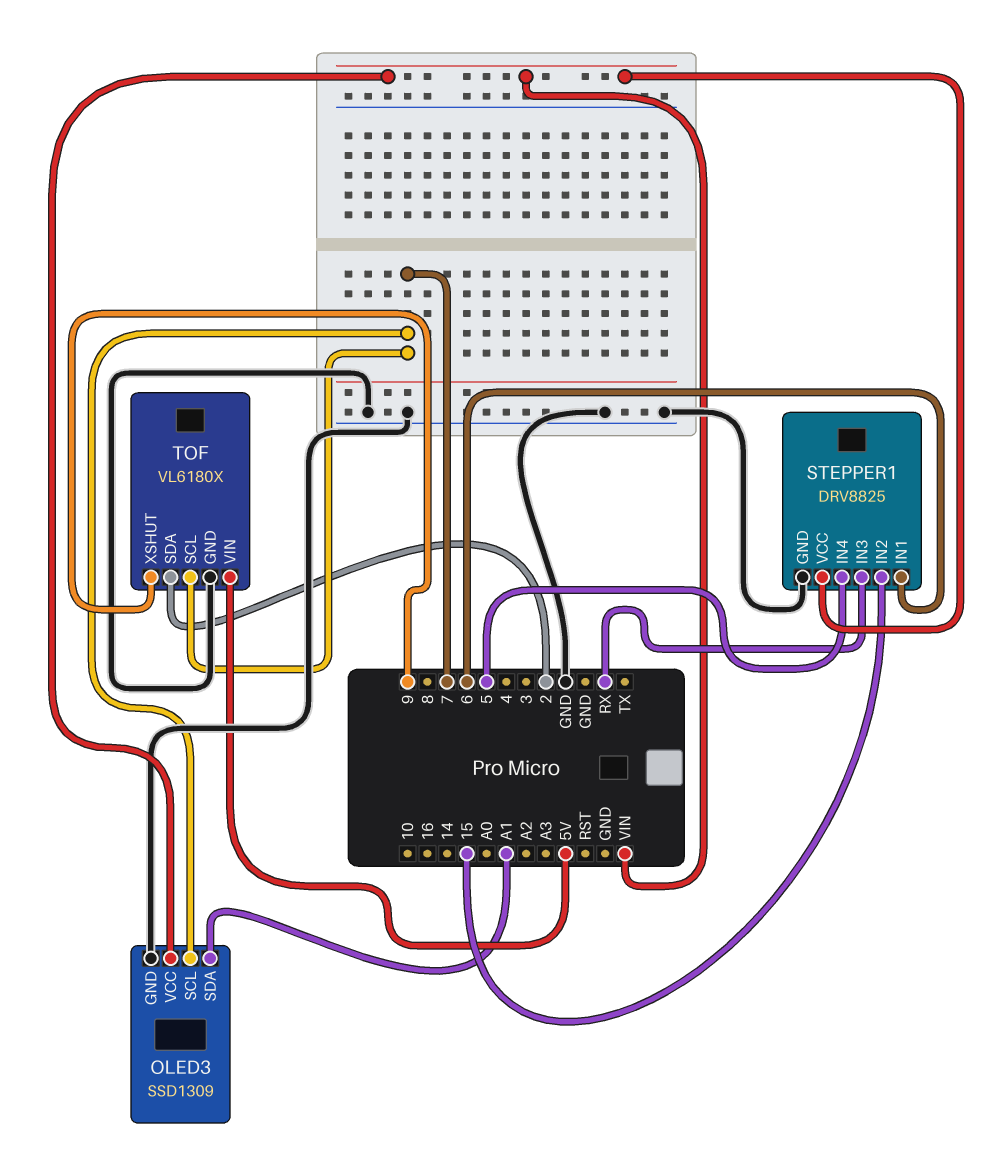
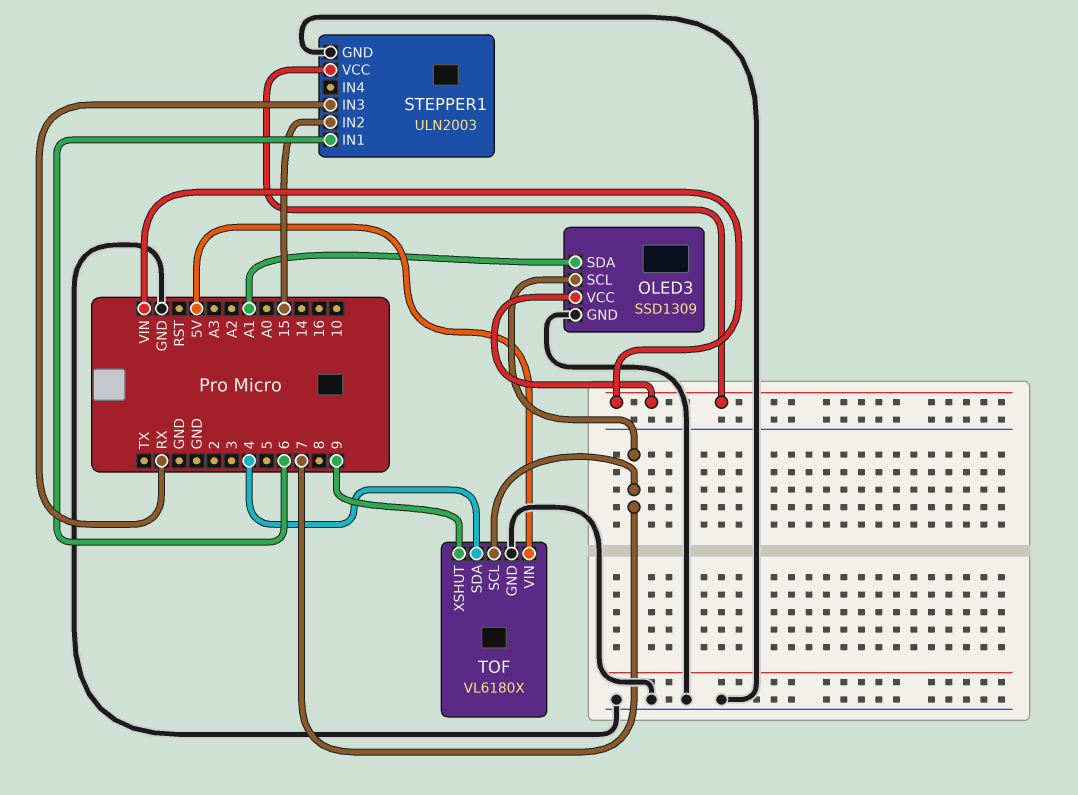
STEPPER1: DRV8825 -> ULN2003
STEPPER1 pin IN4: 5 -> none
TOF pin SDA: 2 -> 4

